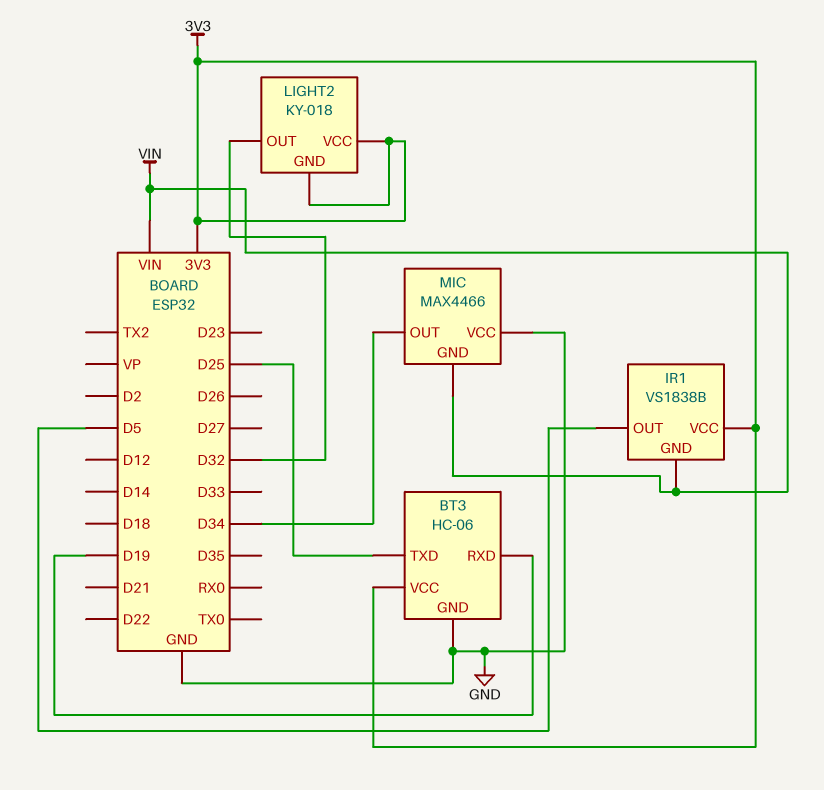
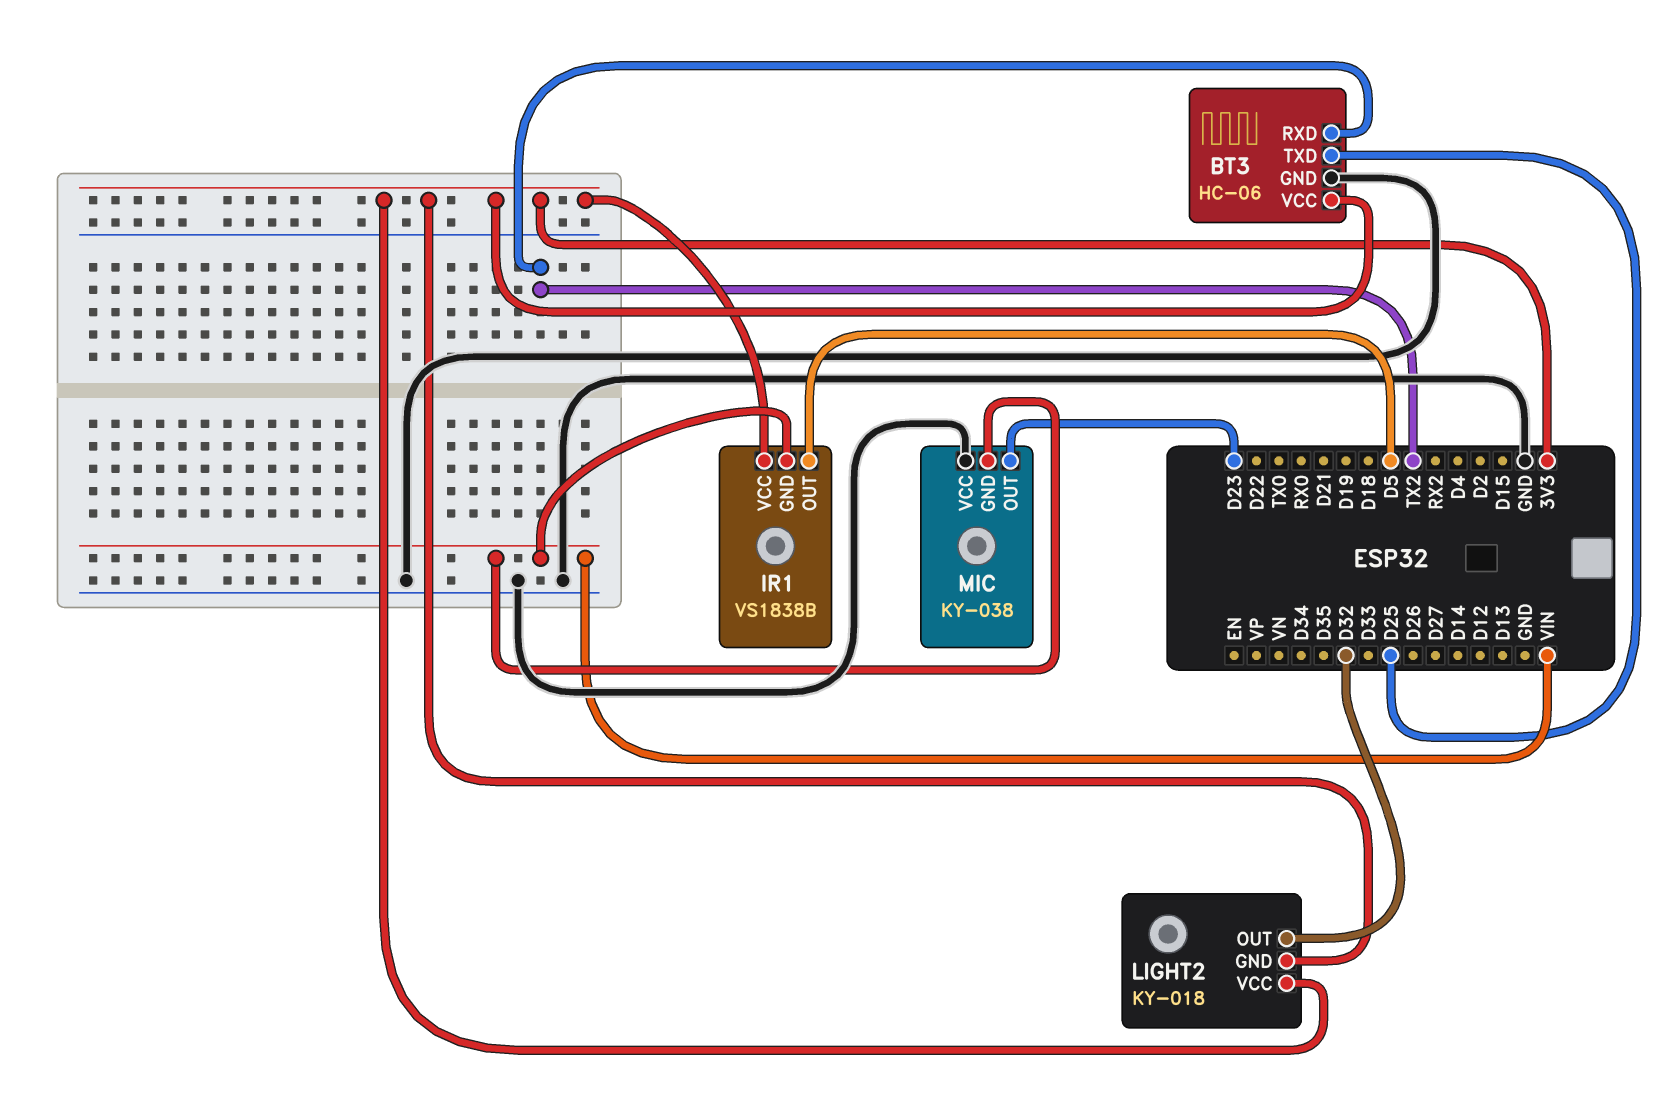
BT3 pin RXD: D19 -> TX2
MIC: MAX4466 -> KY-038
MIC pin OUT: D34 -> D23

